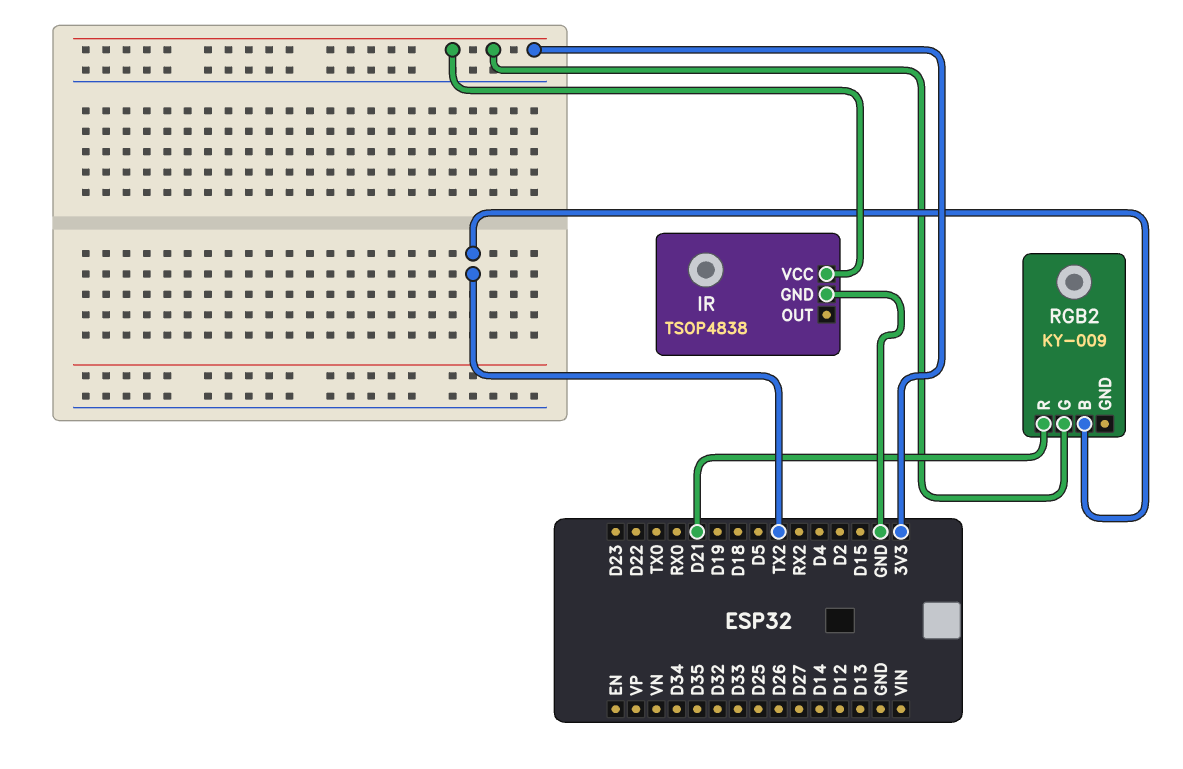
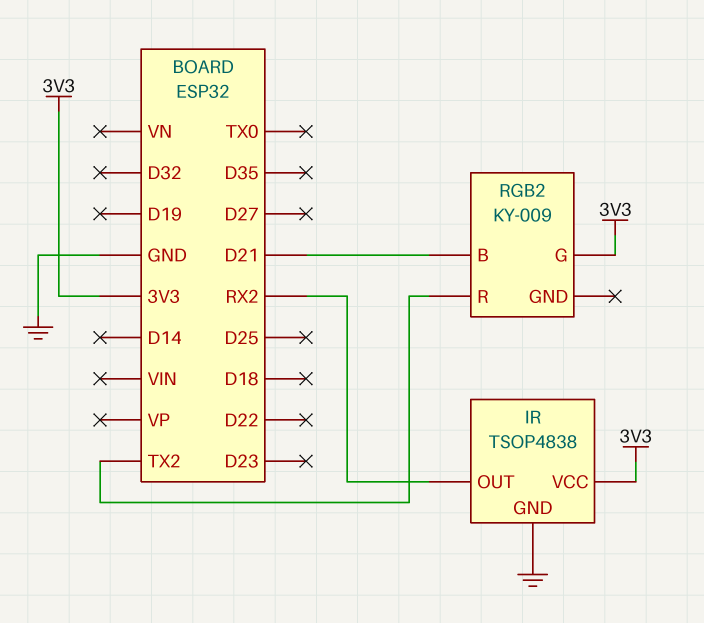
IR pin OUT: none -> RX2
RGB2 pin B: TX2 -> D21
RGB2 pin R: D21 -> TX2

